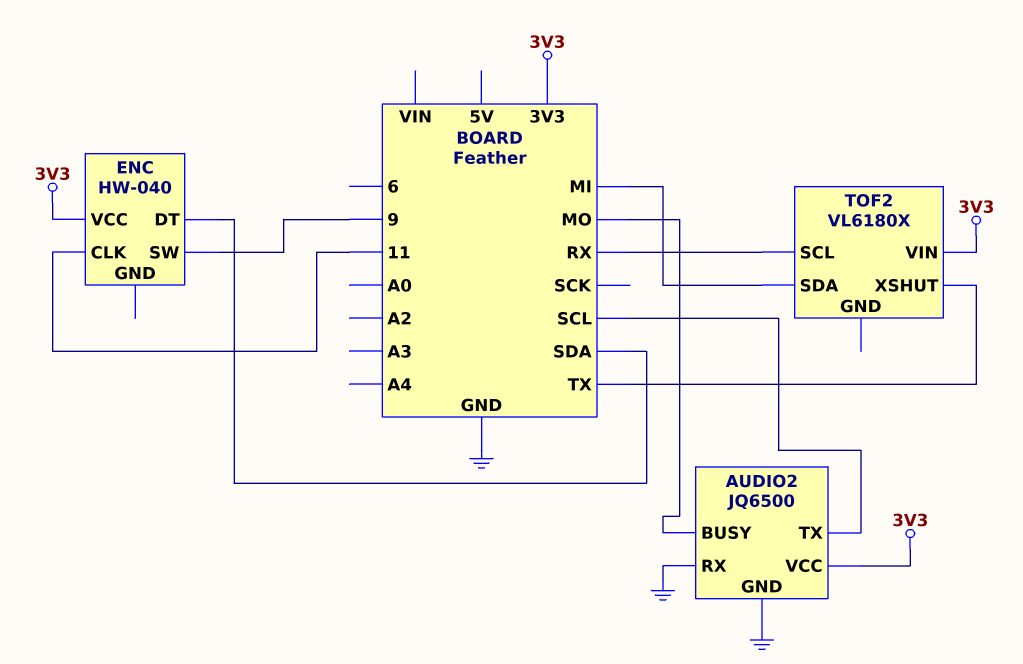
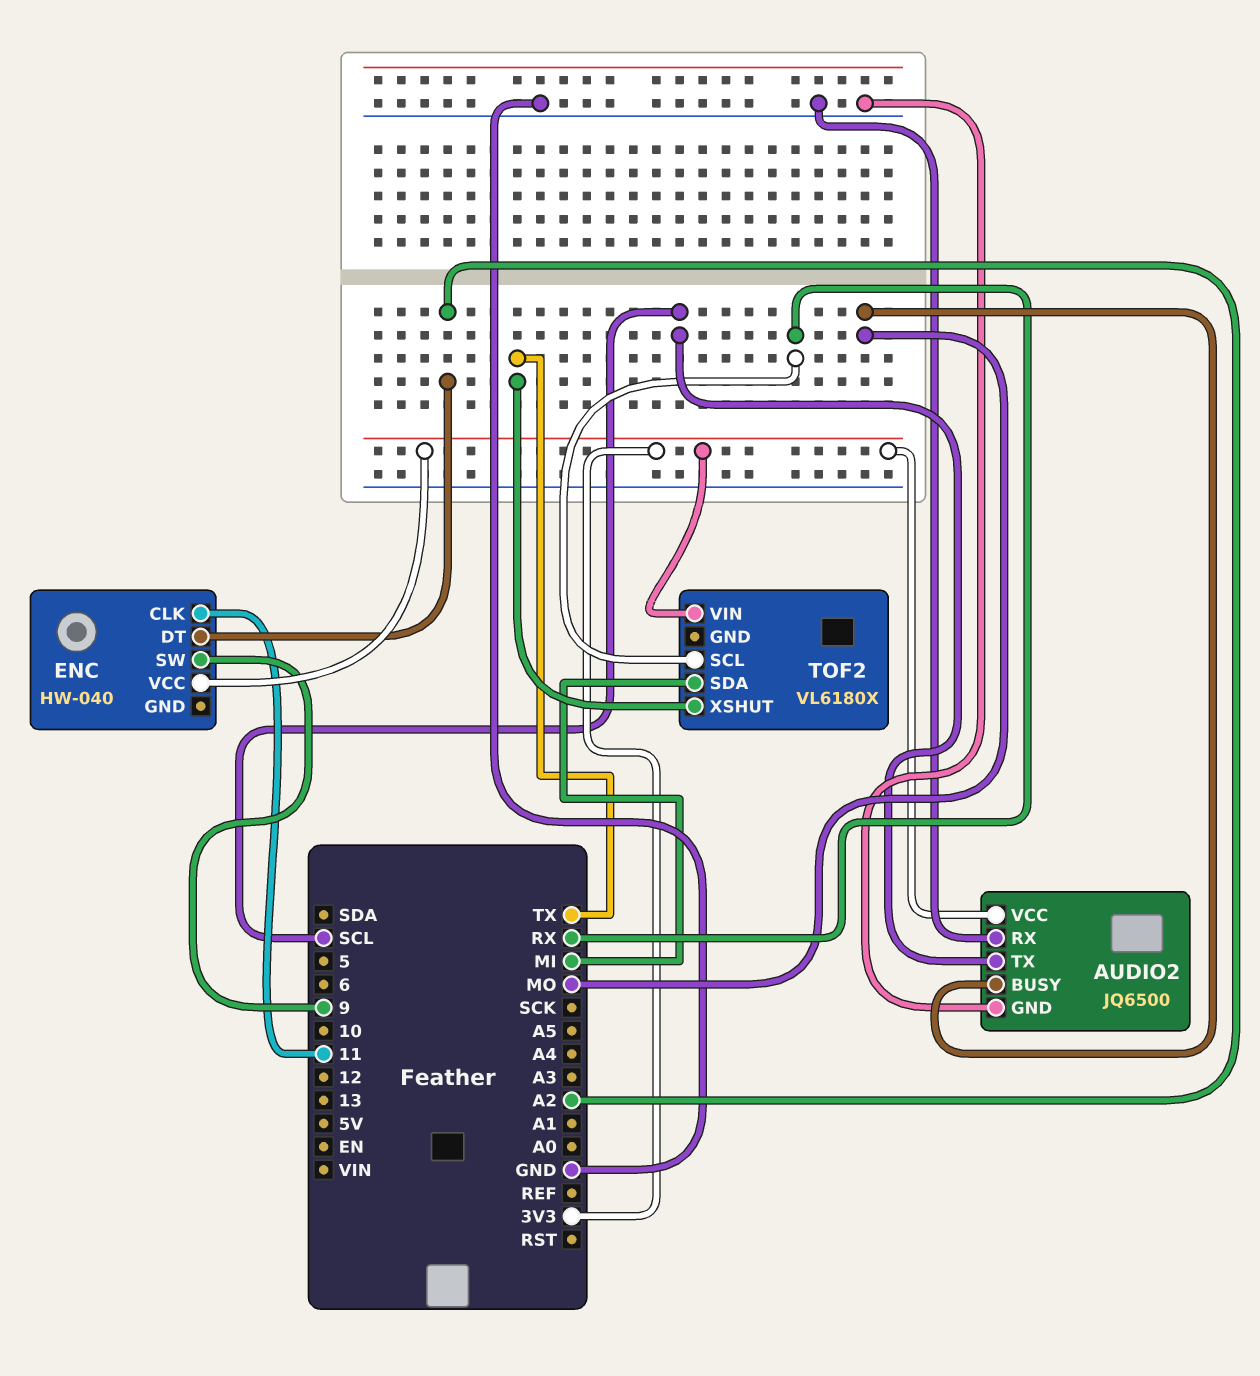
ENC pin DT: SDA -> A2

